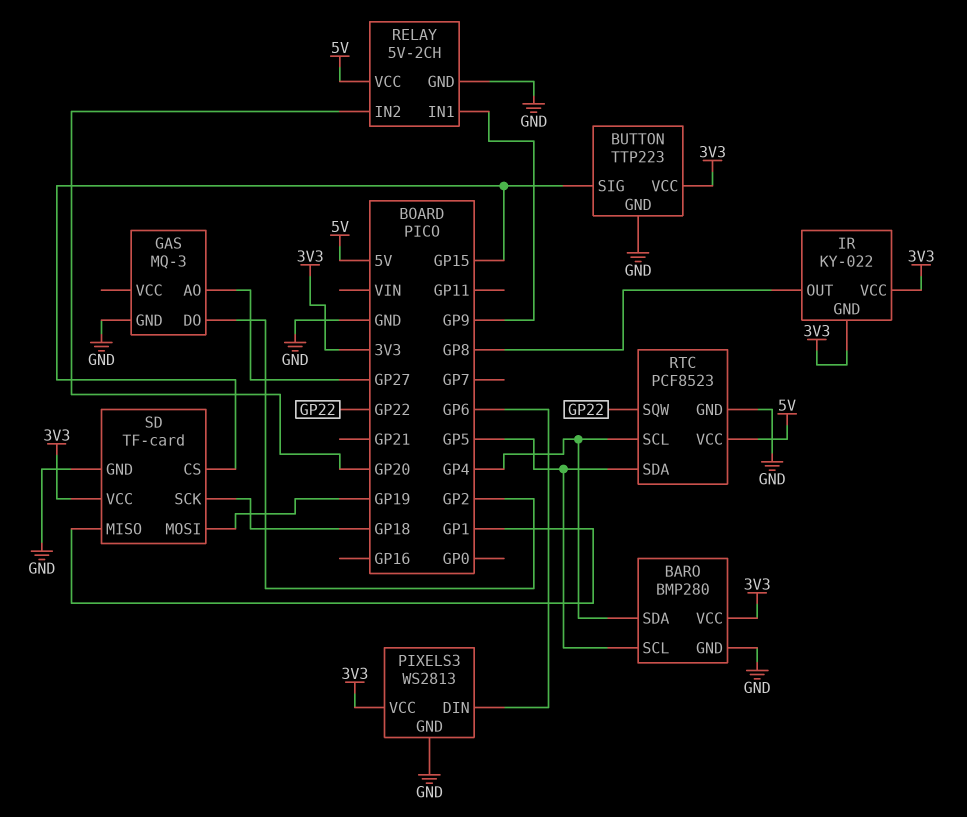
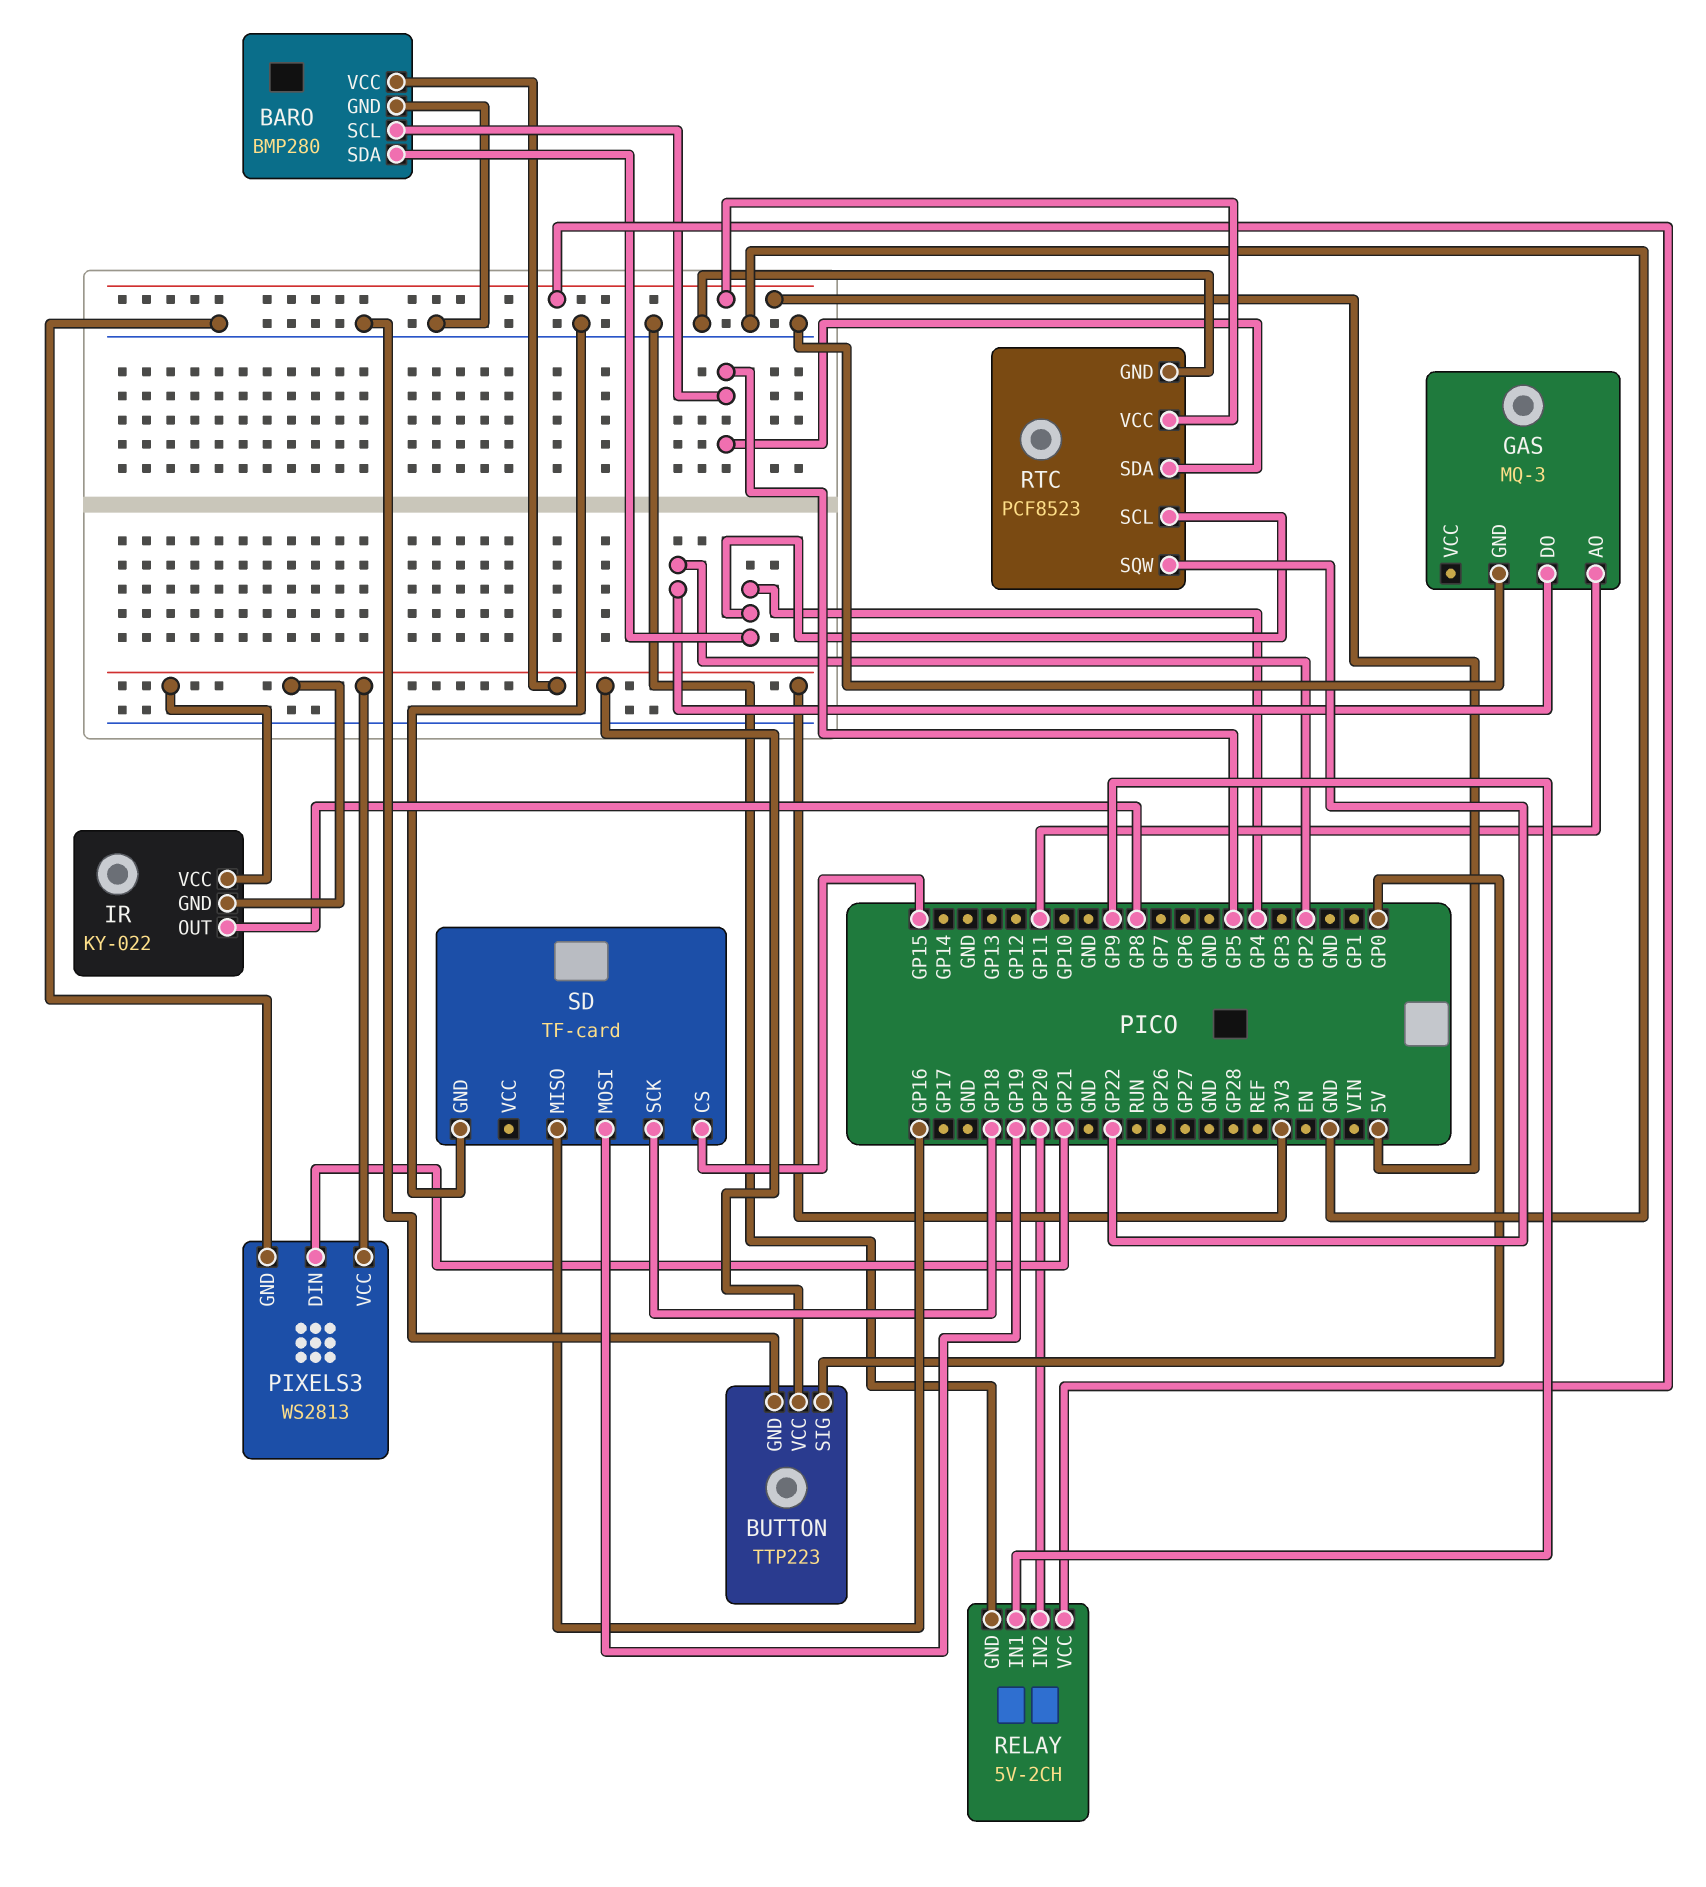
BUTTON pin SIG: GP15 -> GP0
GAS pin AO: GP27 -> GP11
PIXELS3 pin DIN: GP6 -> GP21
SD pin MISO: GP1 -> GP16
SD pin VCC: 3V3 -> none

